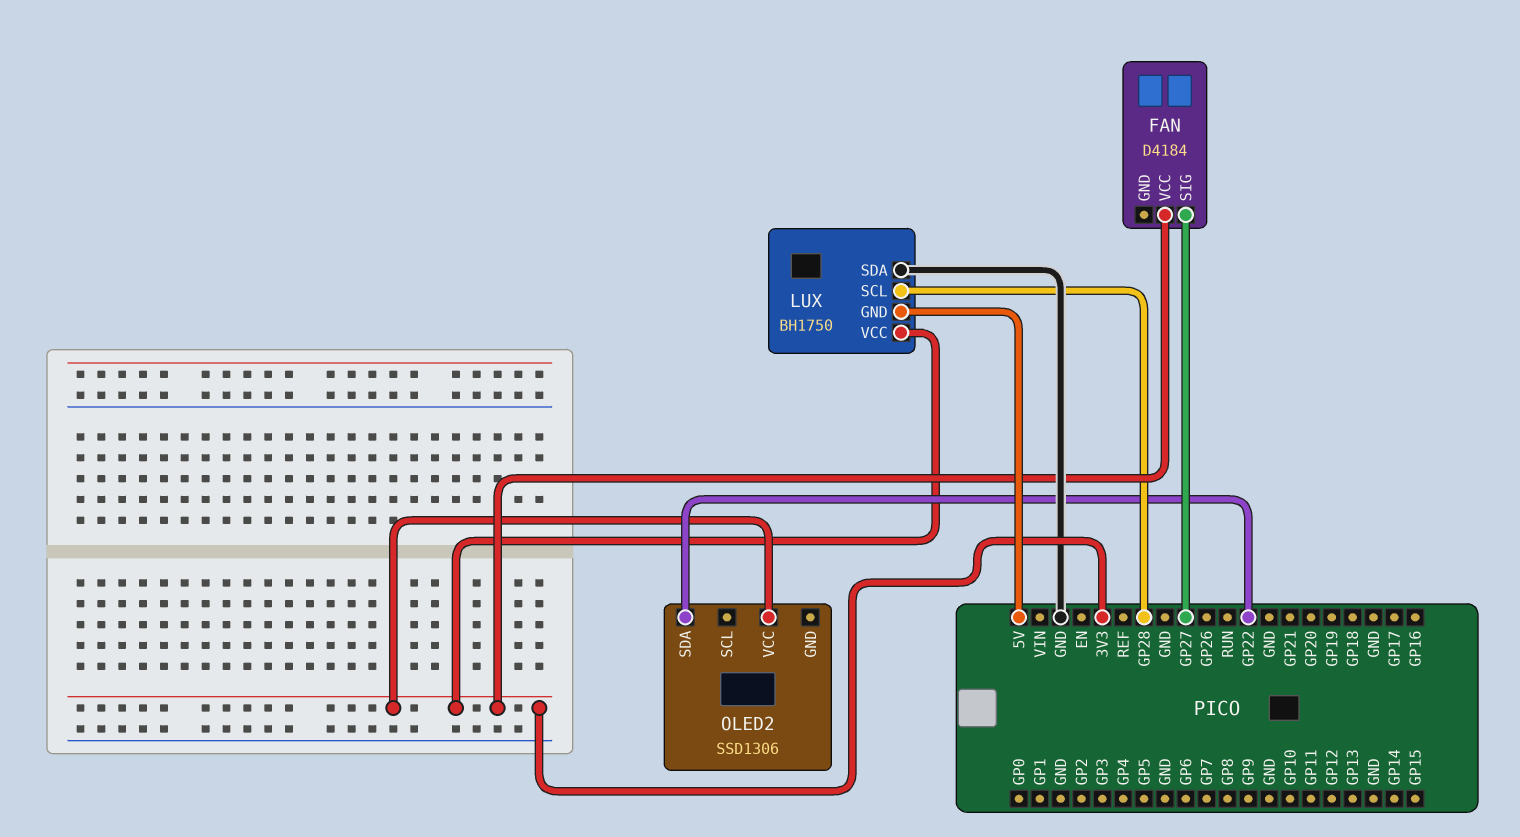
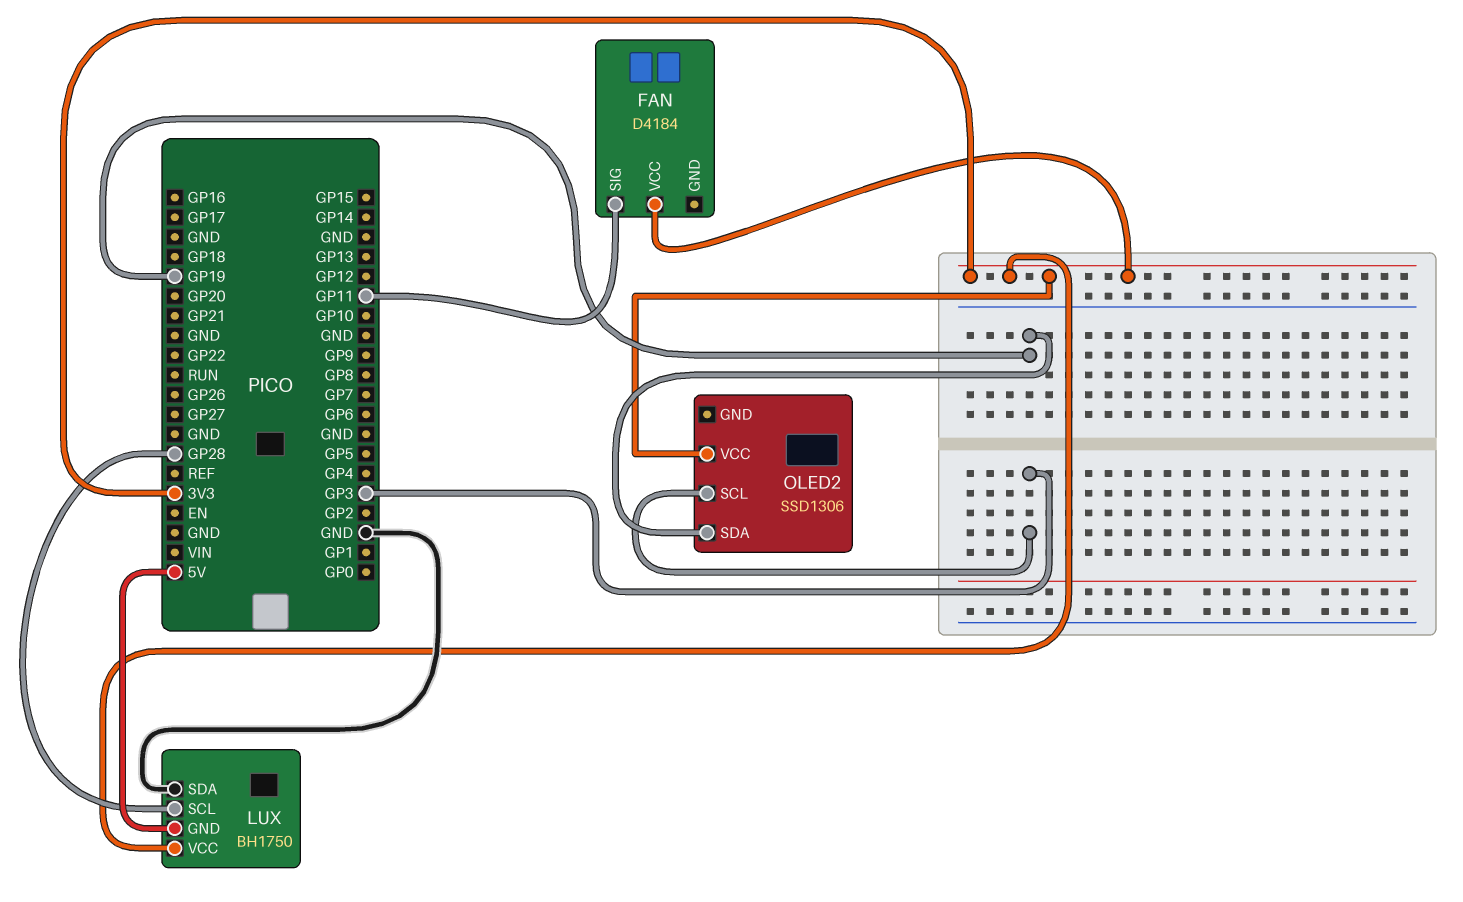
FAN pin SIG: GP27 -> GP11
OLED2 pin SCL: none -> GP3
OLED2 pin SDA: GP22 -> GP19

